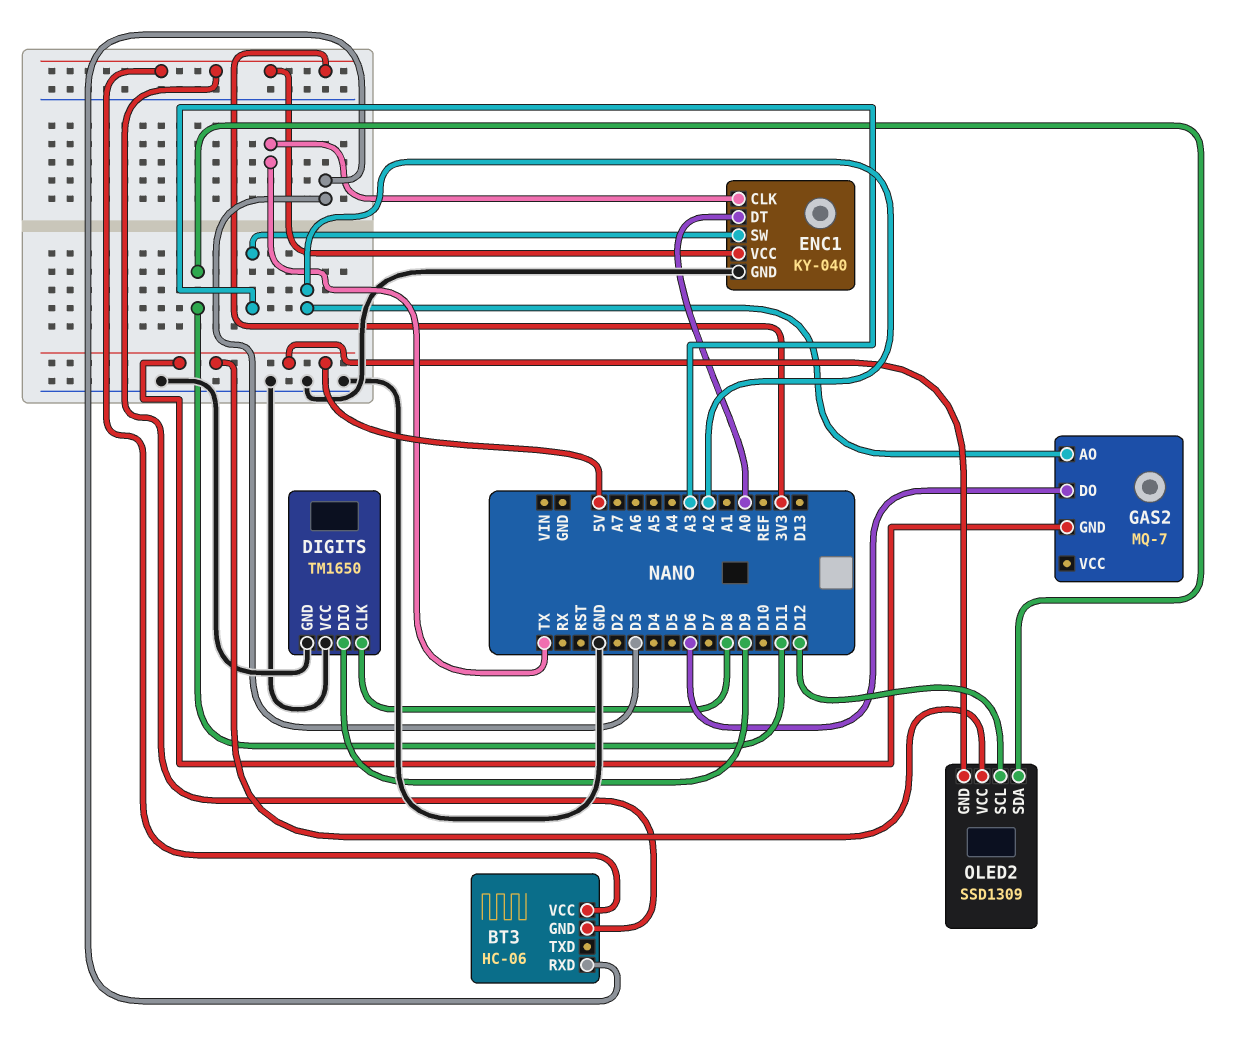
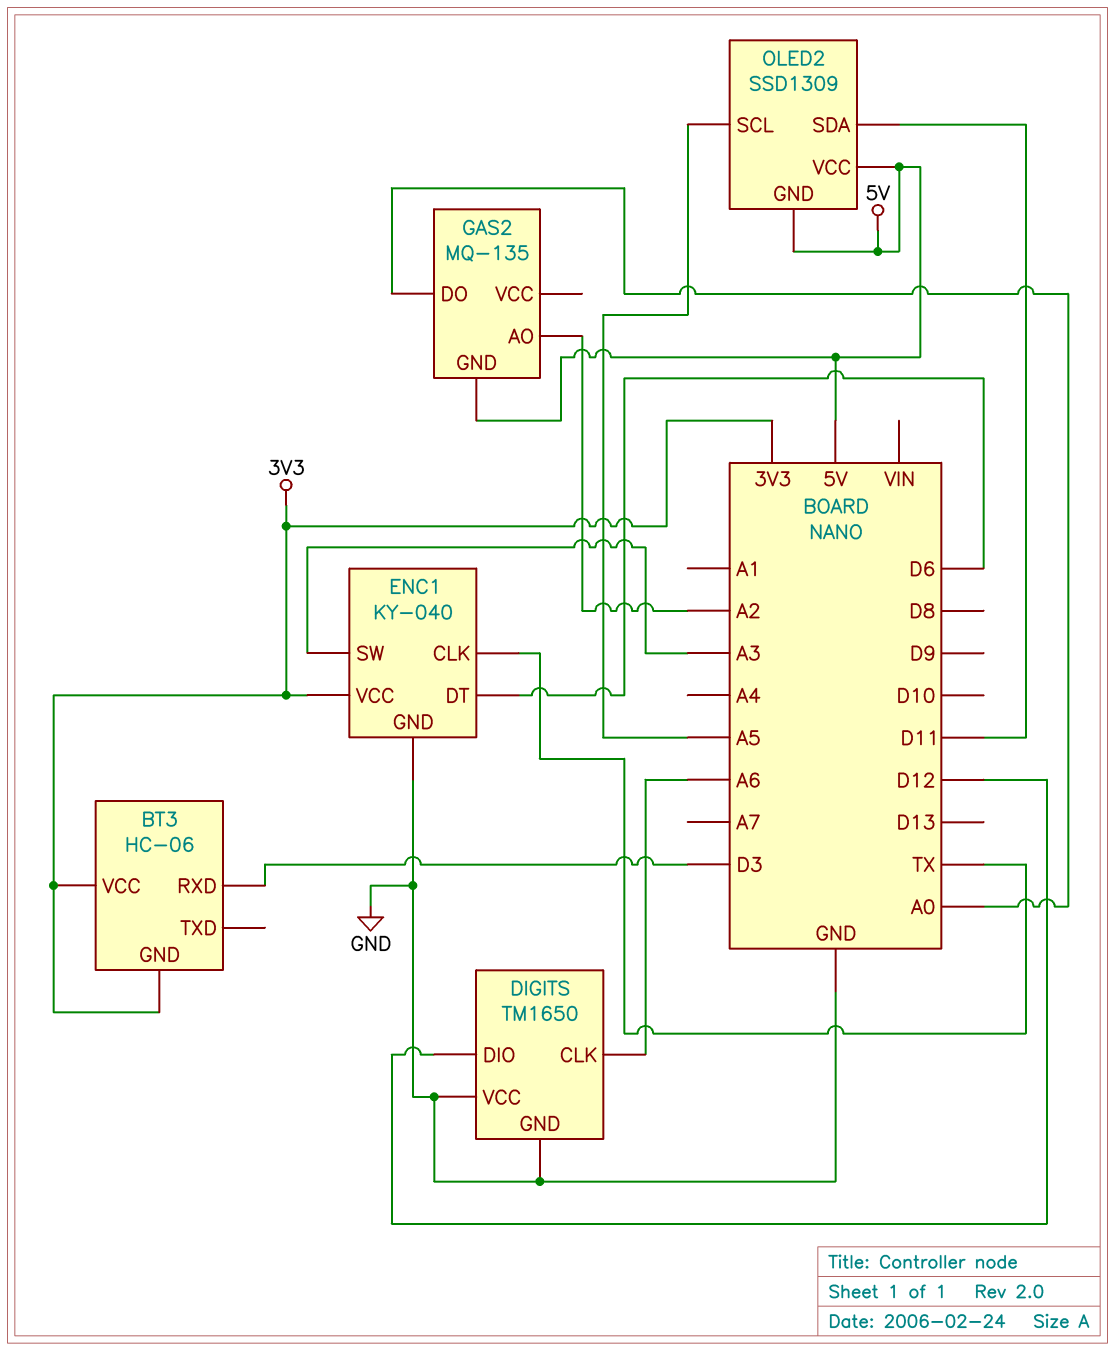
DIGITS pin CLK: D8 -> A6
DIGITS pin DIO: D9 -> D12
ENC1 pin DT: A0 -> D6
GAS2: MQ-7 -> MQ-135
GAS2 pin DO: D6 -> A0
OLED2 pin SCL: D12 -> A5

